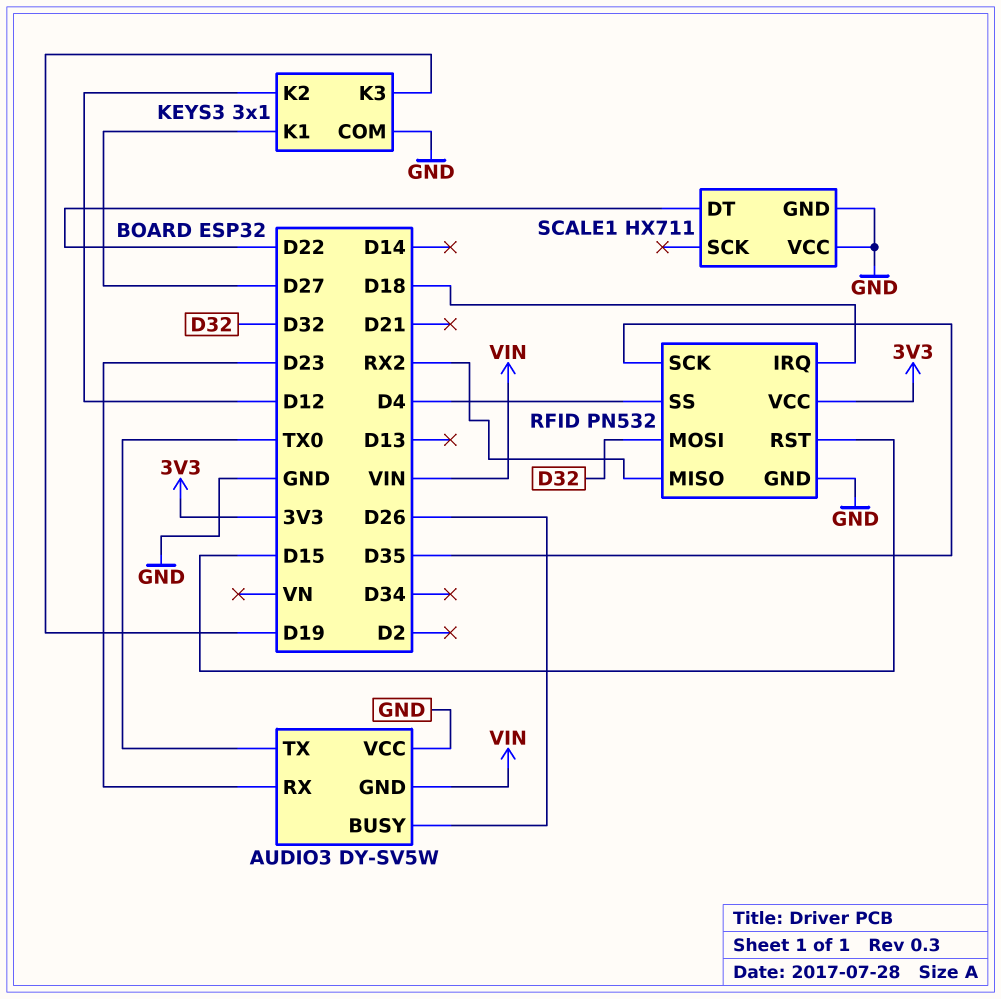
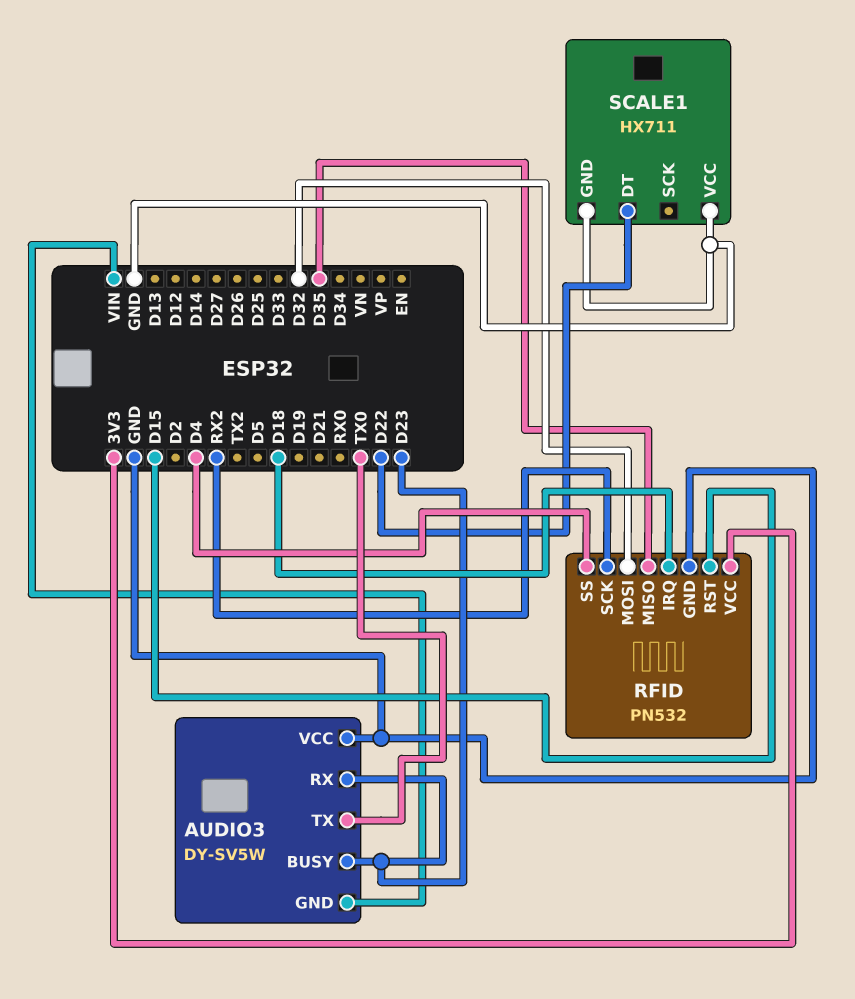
AUDIO3 pin BUSY: D26 -> D23
KEYS3: 3x1 -> none
KEYS3 pin COM: GND -> none
KEYS3 pin K1: D27 -> none
KEYS3 pin K2: D12 -> none
KEYS3 pin K3: D19 -> none
RFID pin MISO: RX2 -> D35
RFID pin SCK: D35 -> RX2

